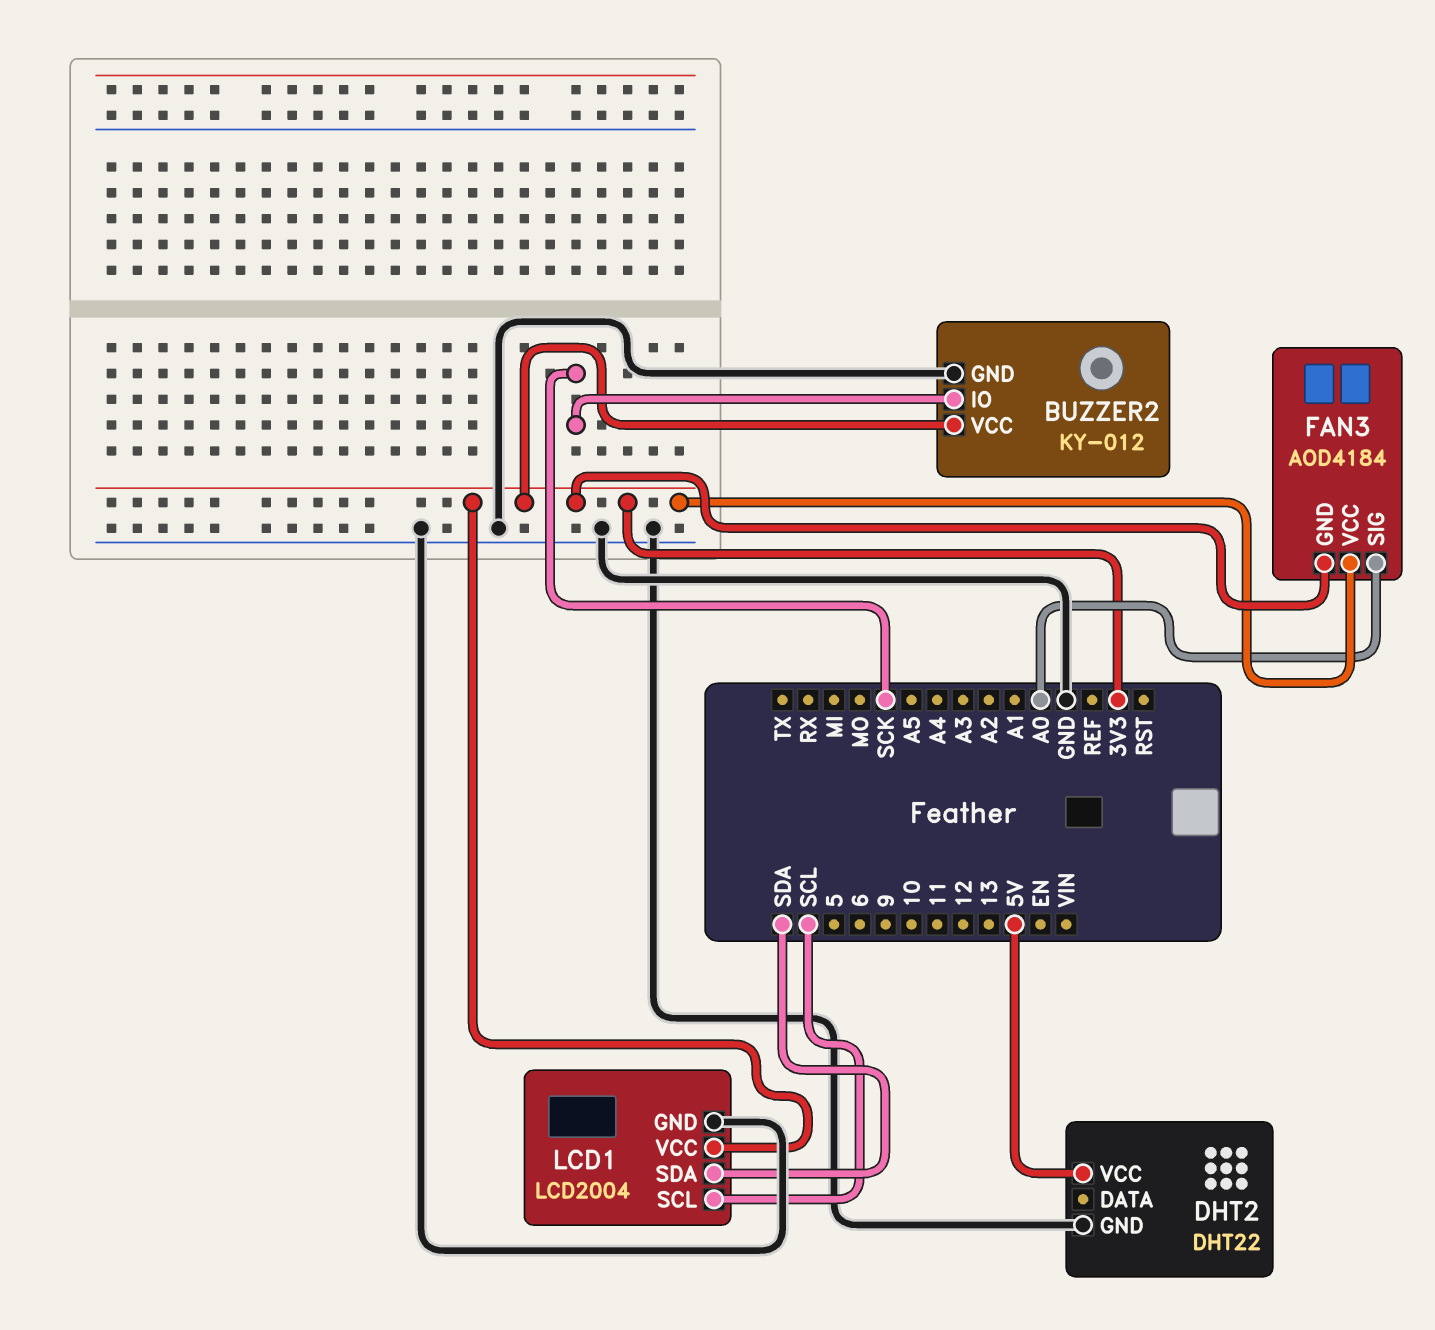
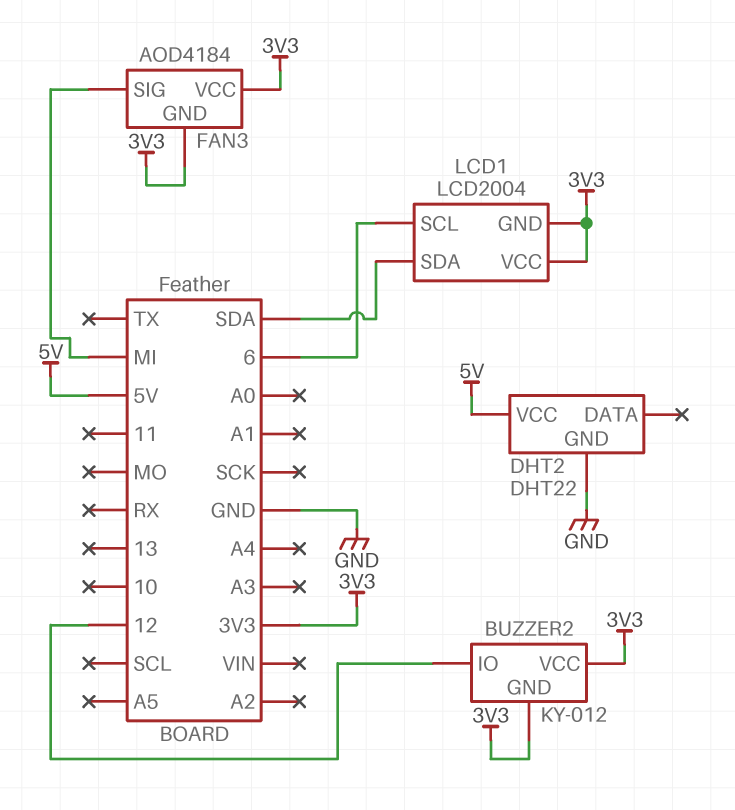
BUZZER2 pin GND: GND -> 3V3
BUZZER2 pin IO: SCK -> 12
FAN3 pin SIG: A0 -> MI
LCD1 pin GND: GND -> 3V3
LCD1 pin SCL: SCL -> 6

